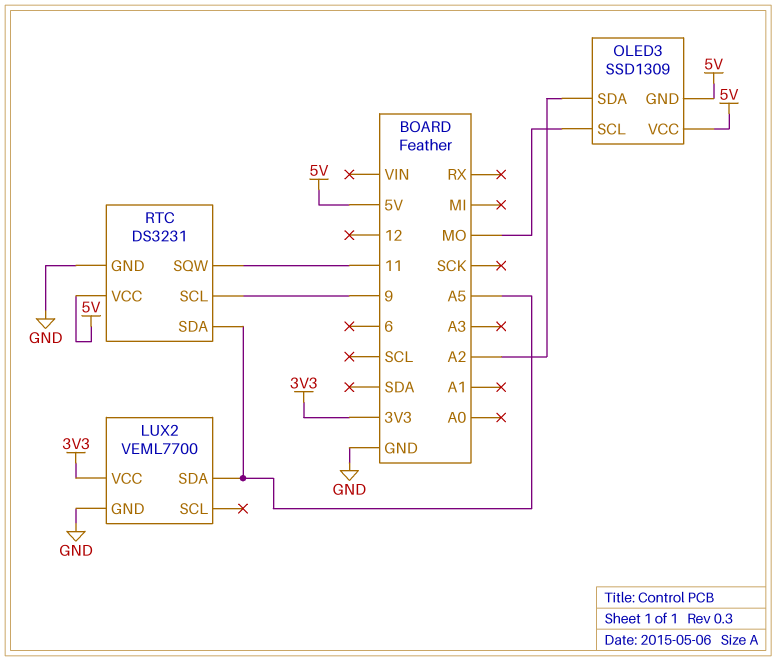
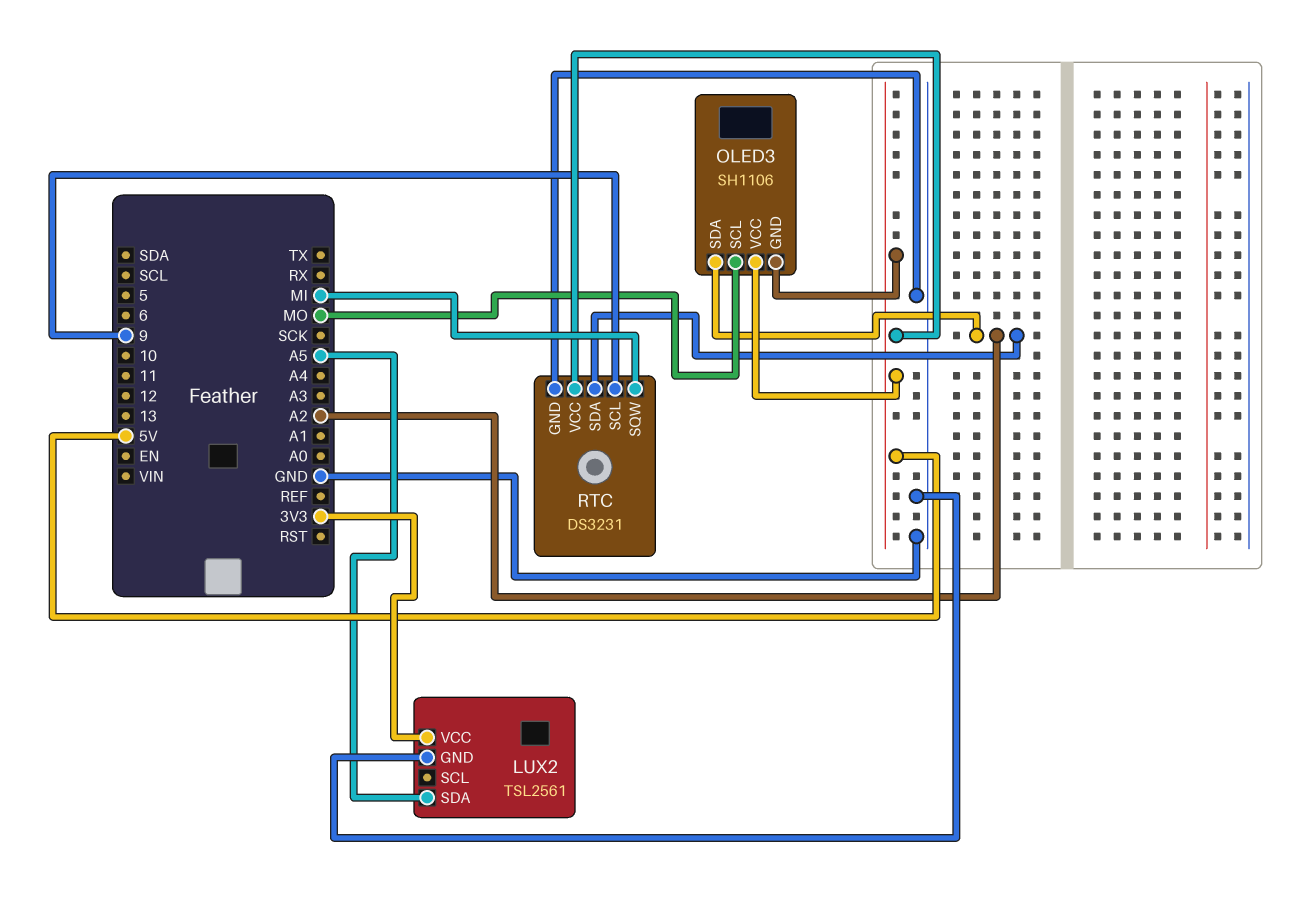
LUX2: VEML7700 -> TSL2561
OLED3: SSD1309 -> SH1106
RTC pin SDA: A5 -> A2
RTC pin SQW: 11 -> MI

